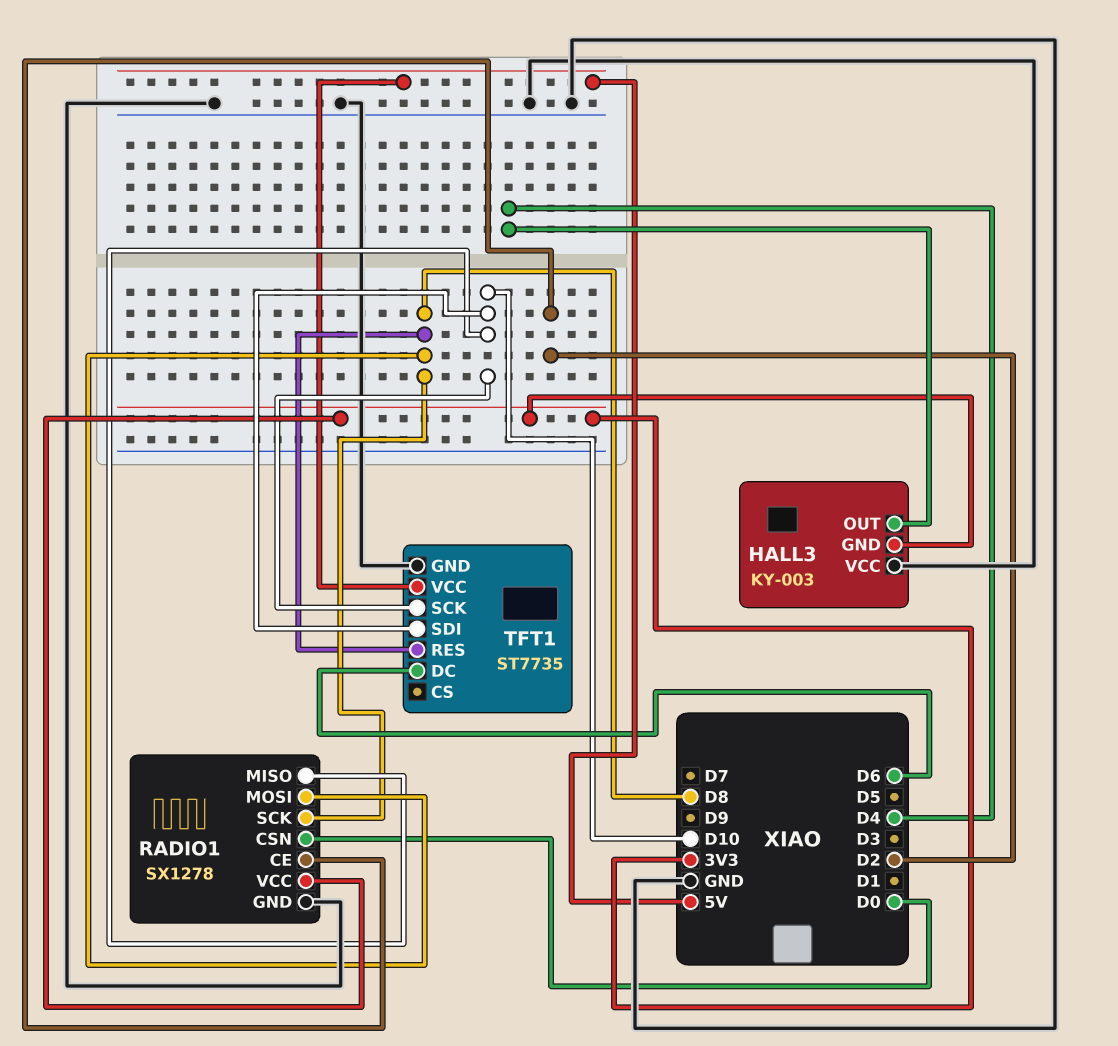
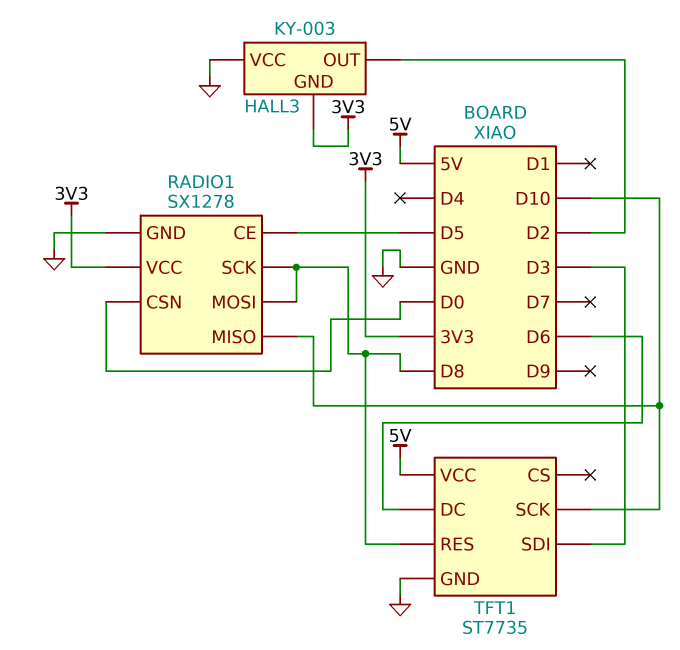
HALL3 pin OUT: D4 -> D2
RADIO1 pin CE: D2 -> D5
TFT1 pin SDI: D10 -> D3

